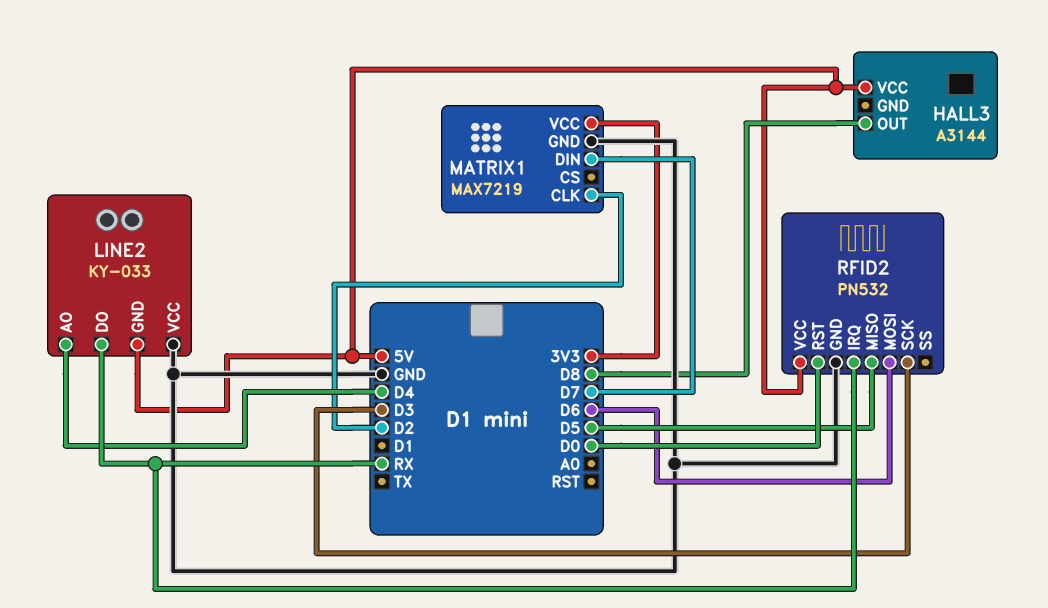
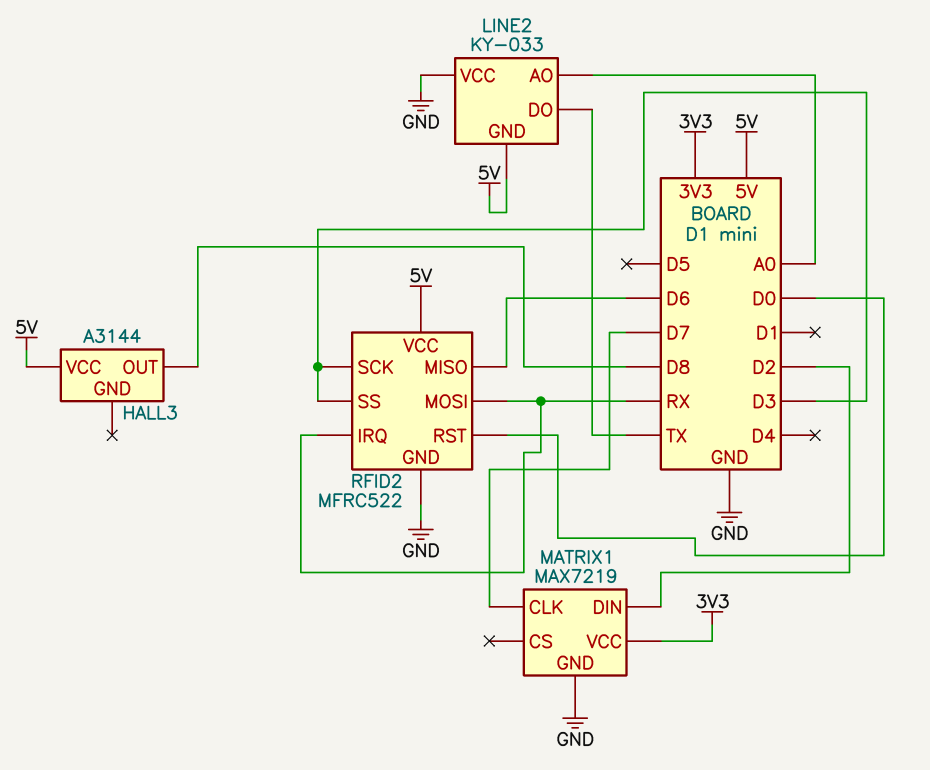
LINE2 pin AO: D4 -> A0
LINE2 pin DO: RX -> TX
MATRIX1 pin CLK: D2 -> D7
MATRIX1 pin DIN: D7 -> D2
RFID2: PN532 -> MFRC522
RFID2 pin MISO: D5 -> D6
RFID2 pin MOSI: D6 -> RX
RFID2 pin SS: none -> D3

